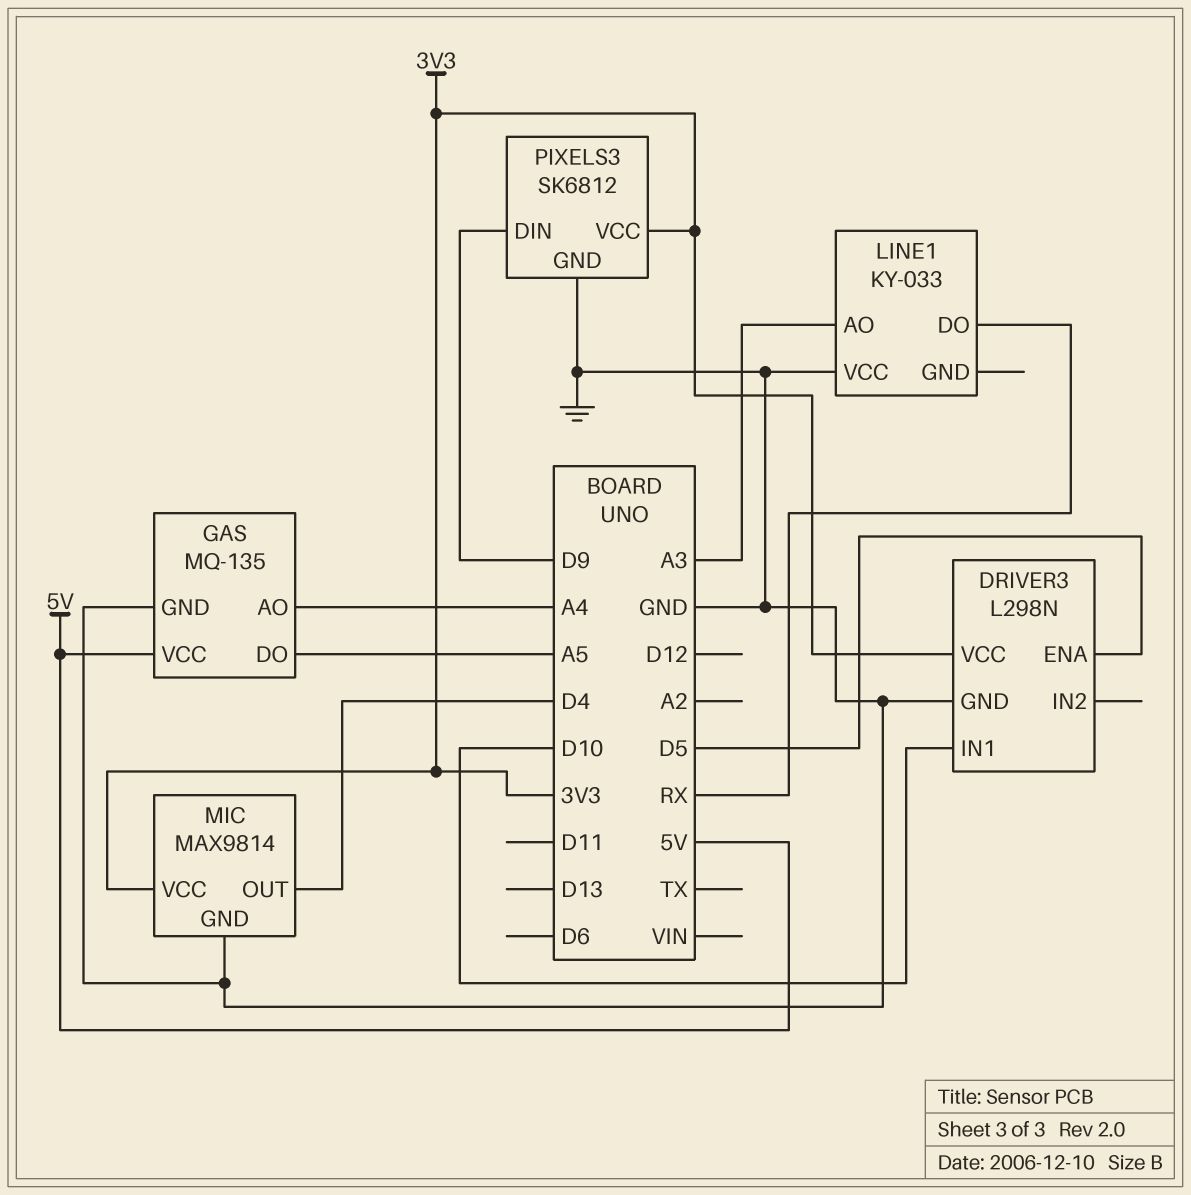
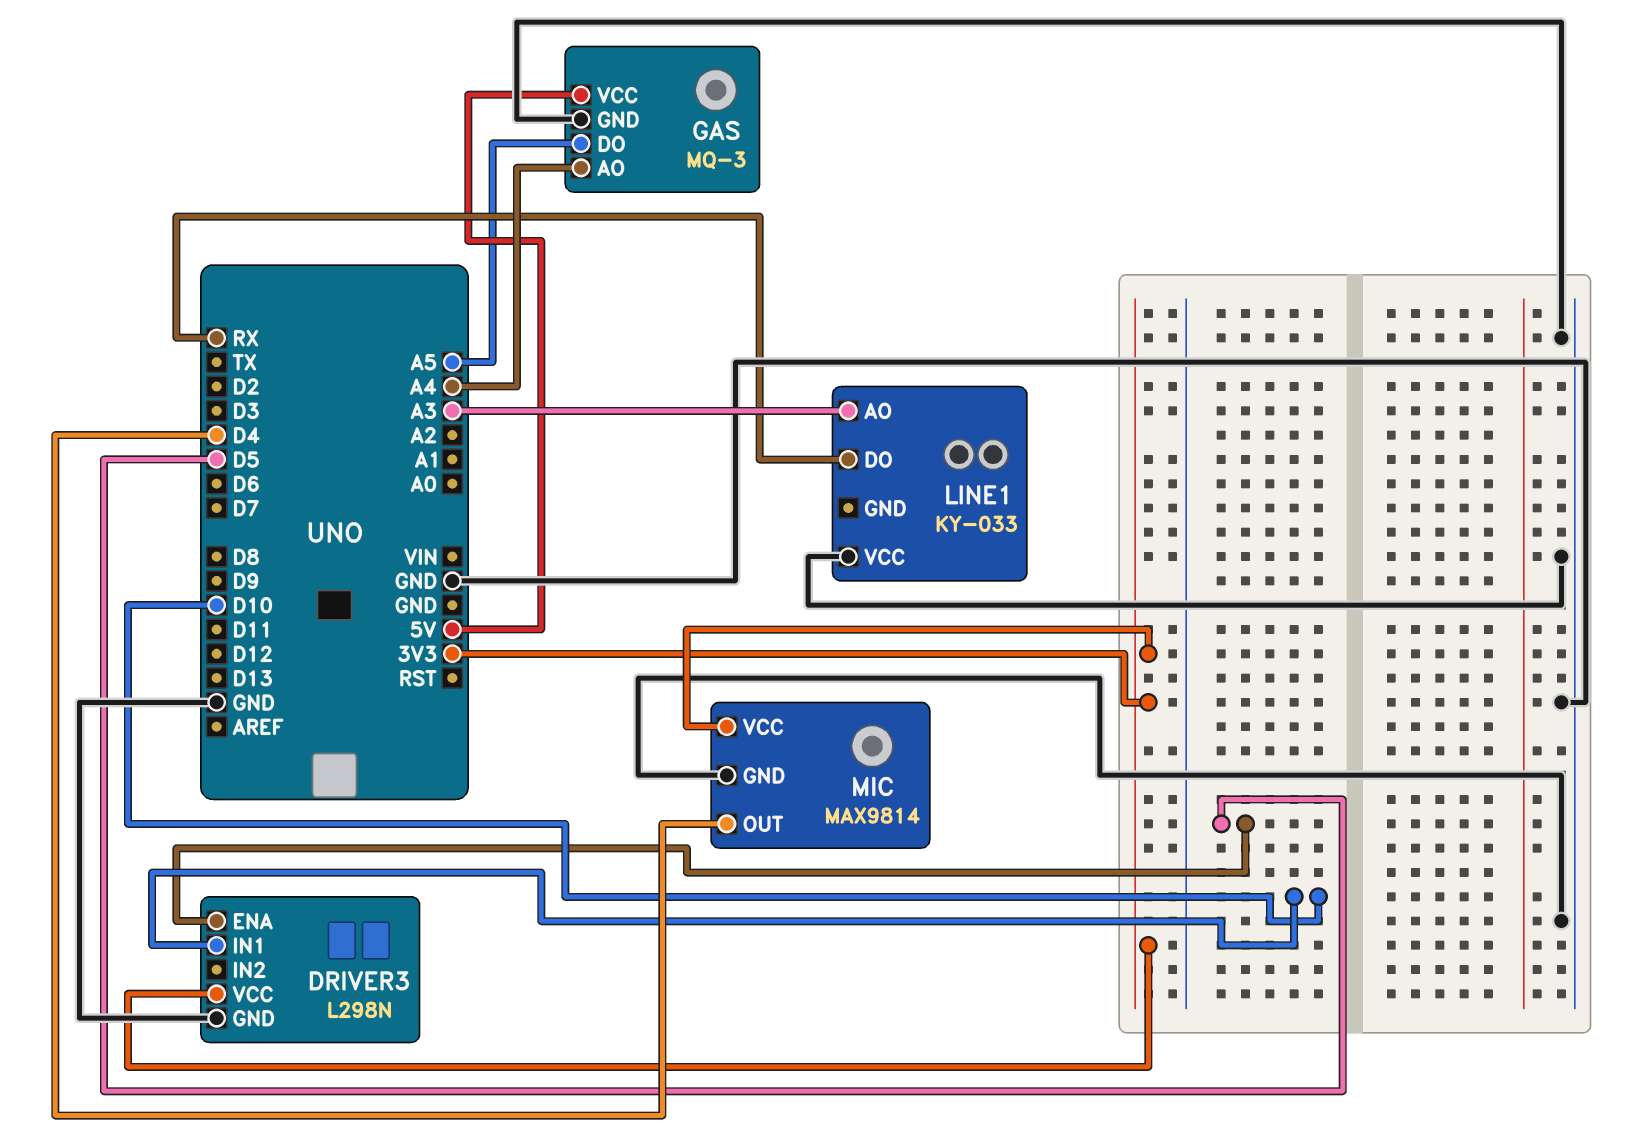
GAS: MQ-135 -> MQ-3
PIXELS3: SK6812 -> none
PIXELS3 pin DIN: D9 -> none
PIXELS3 pin GND: GND -> none
PIXELS3 pin VCC: 3V3 -> none

